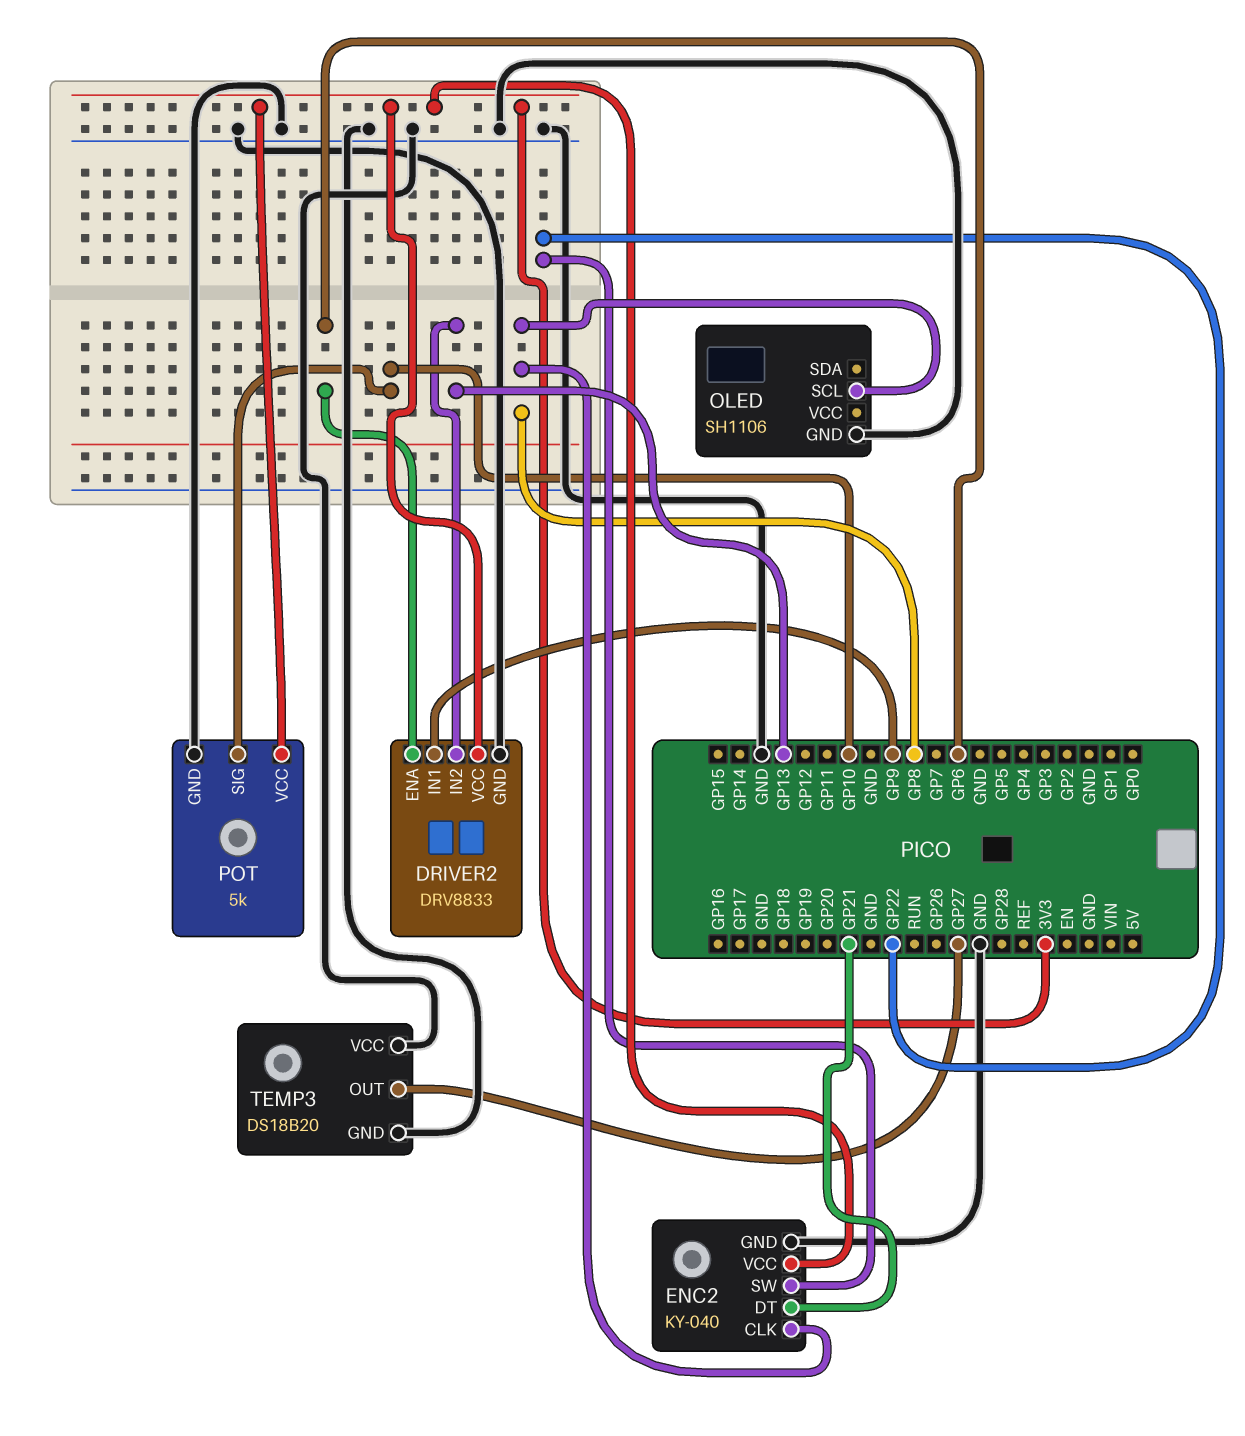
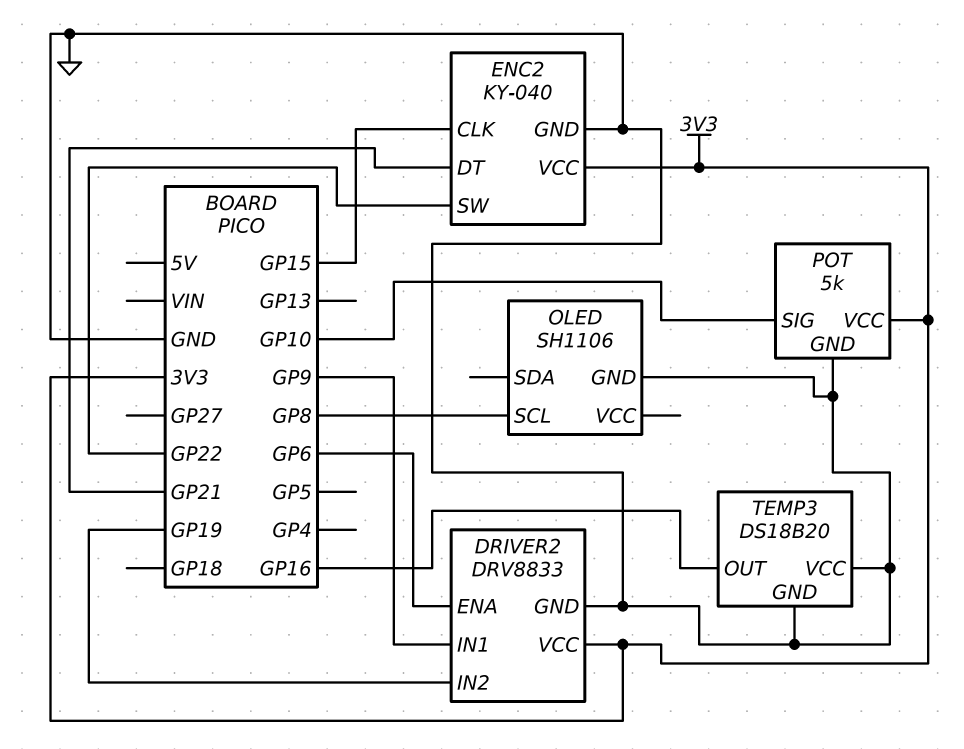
DRIVER2 pin IN2: GP13 -> GP19
ENC2 pin CLK: GP8 -> GP15
TEMP3 pin OUT: GP27 -> GP16

